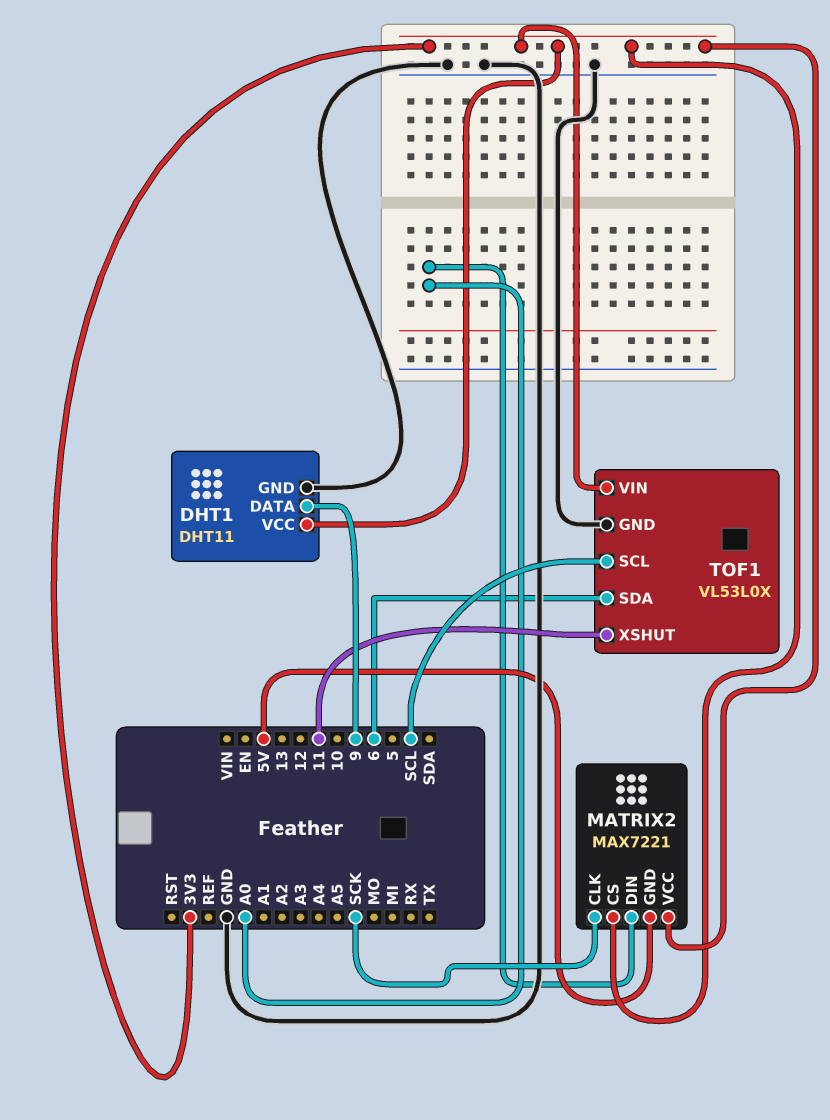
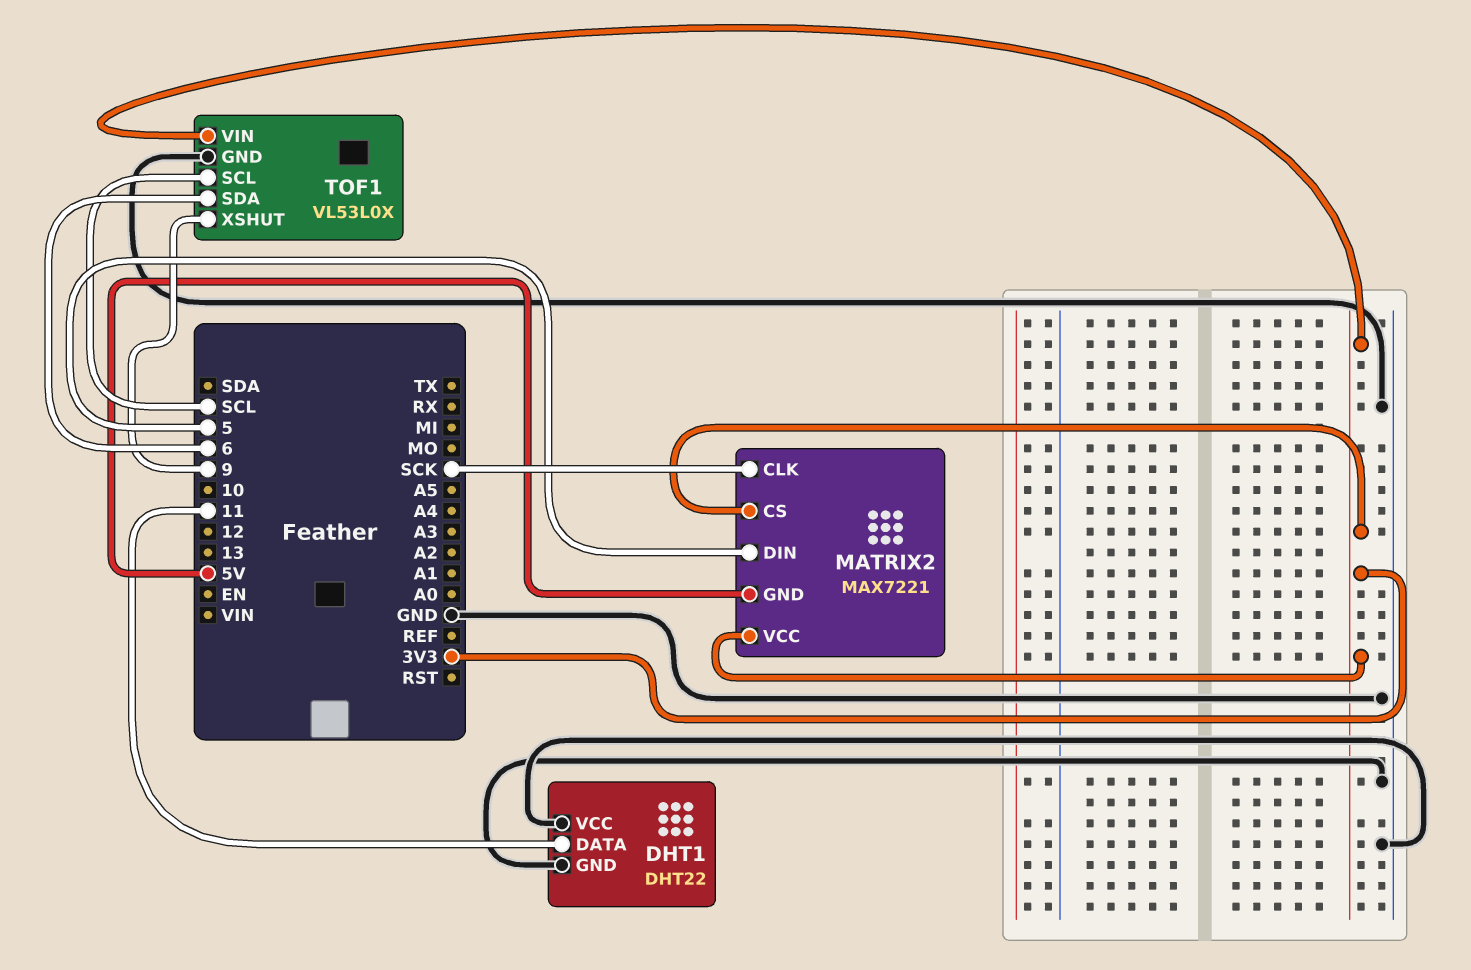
DHT1: DHT11 -> DHT22
DHT1 pin DATA: 9 -> 11
DHT1 pin VCC: 3V3 -> GND
MATRIX2 pin DIN: A0 -> 5
TOF1 pin XSHUT: 11 -> 9

